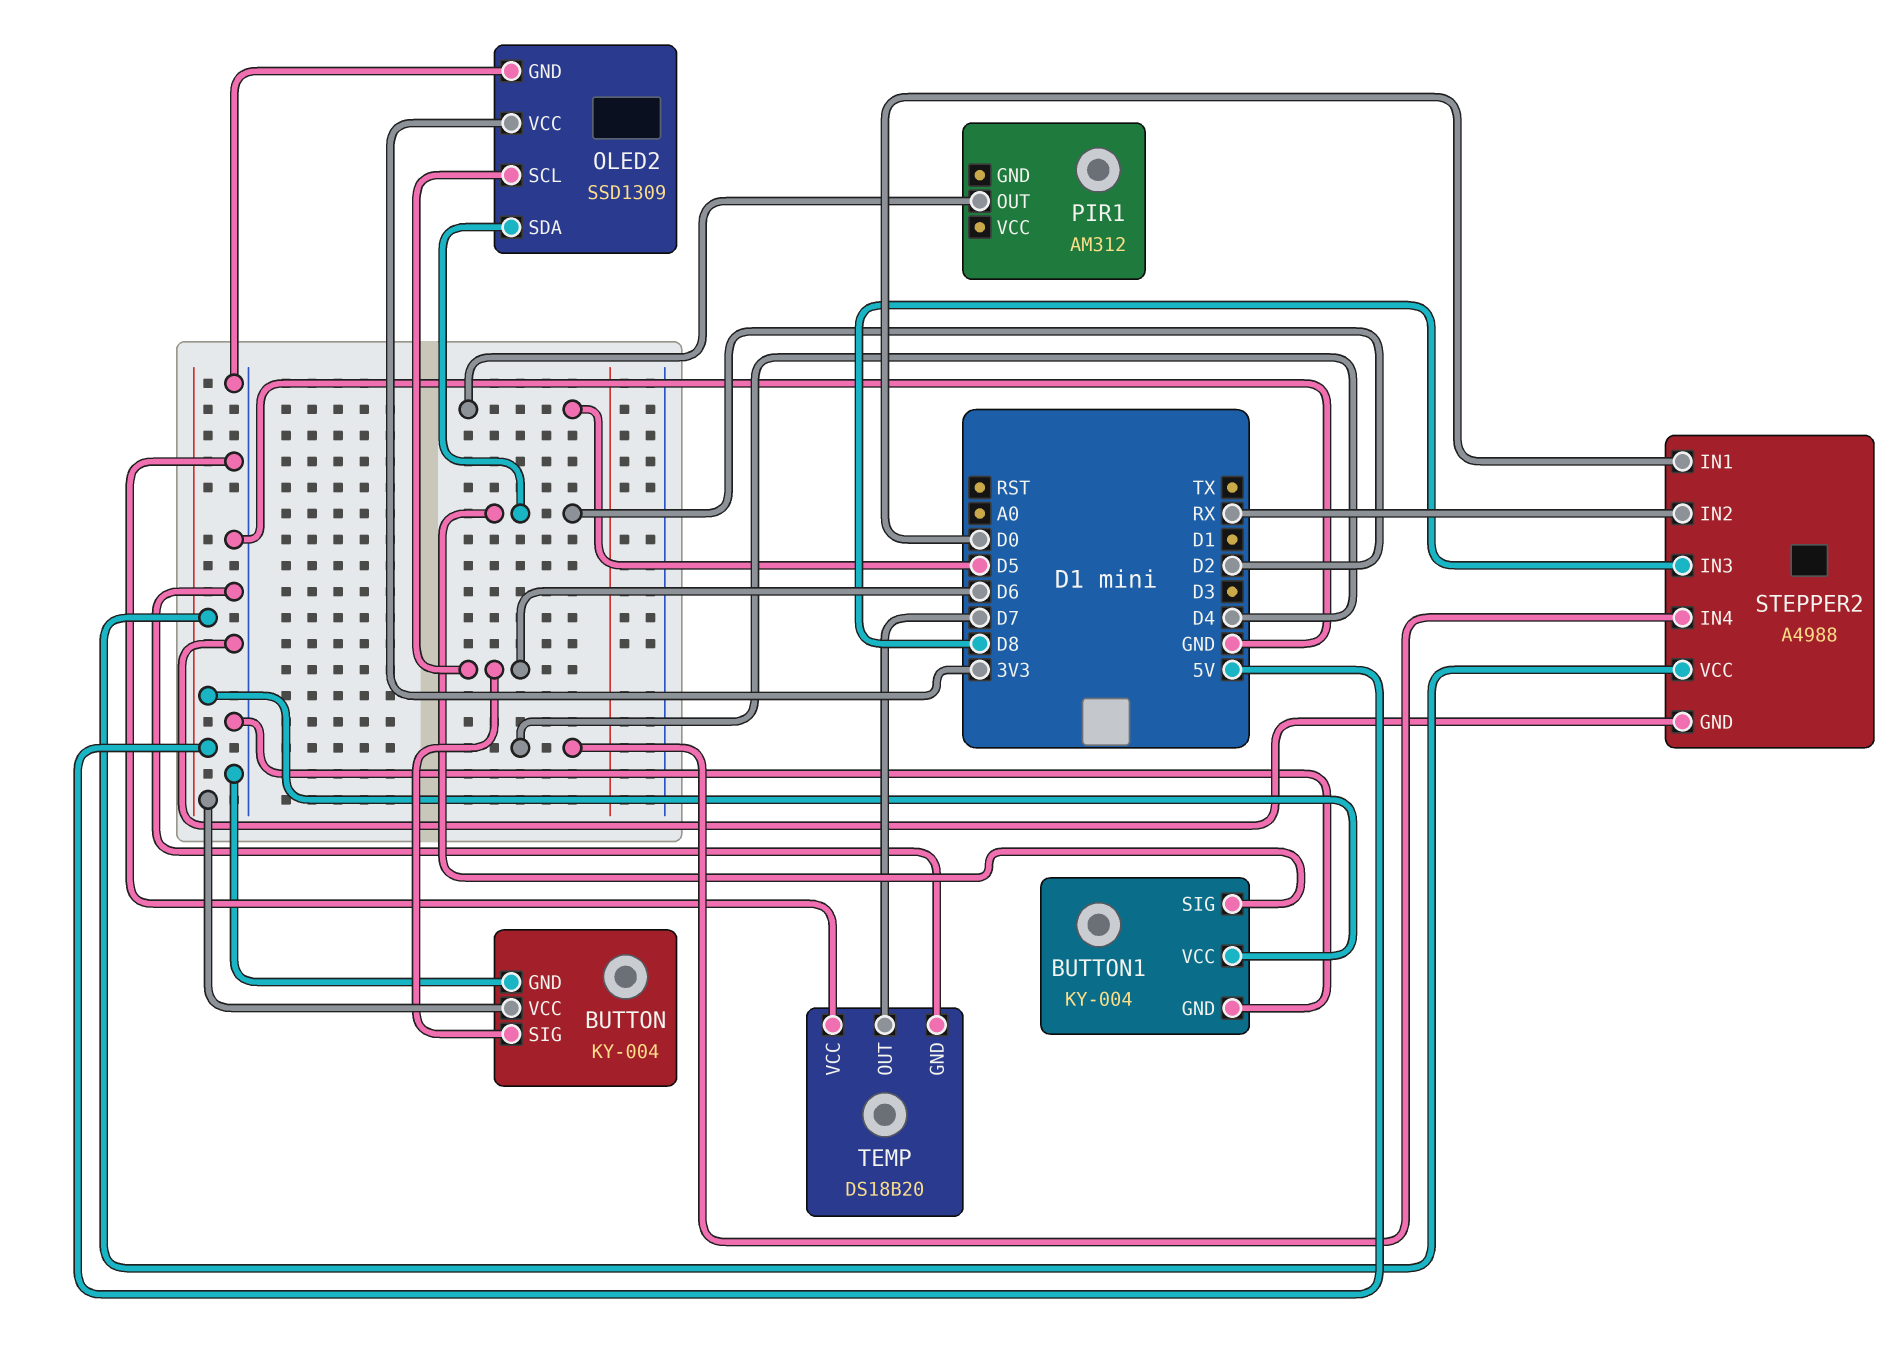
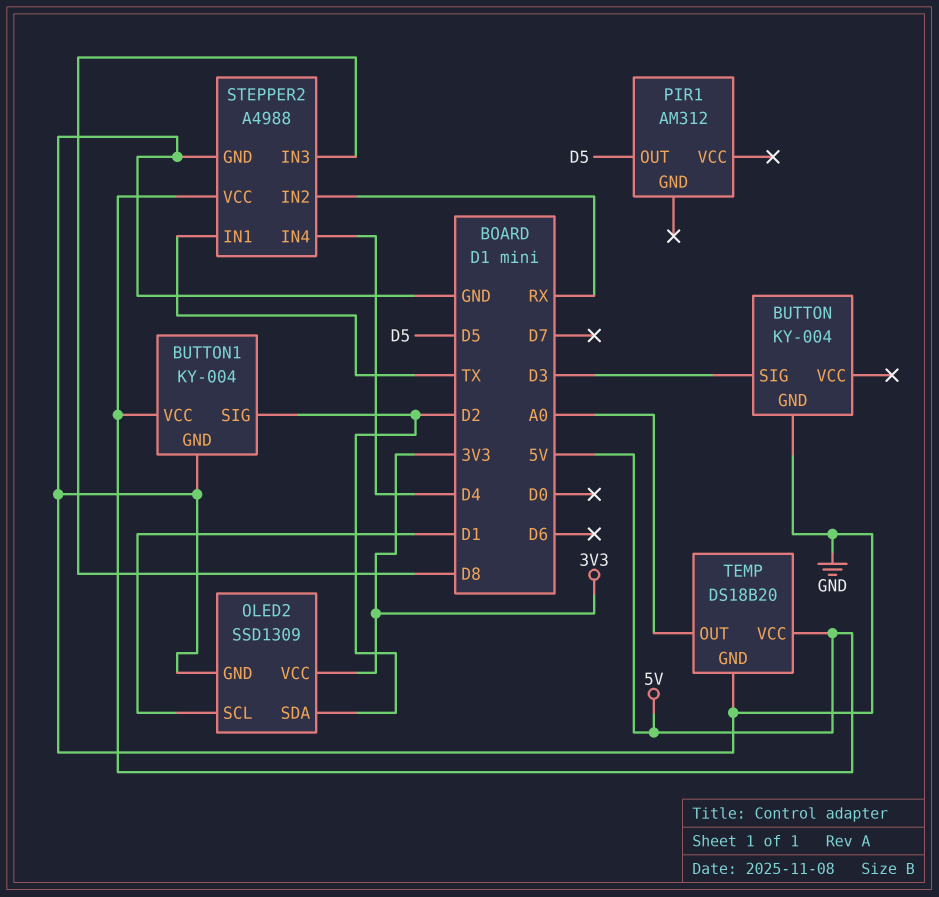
BUTTON pin SIG: D6 -> D3
BUTTON pin VCC: 5V -> none
OLED2 pin SCL: D6 -> D1
STEPPER2 pin IN1: D0 -> TX
TEMP pin OUT: D7 -> A0
TEMP pin VCC: GND -> 5V

